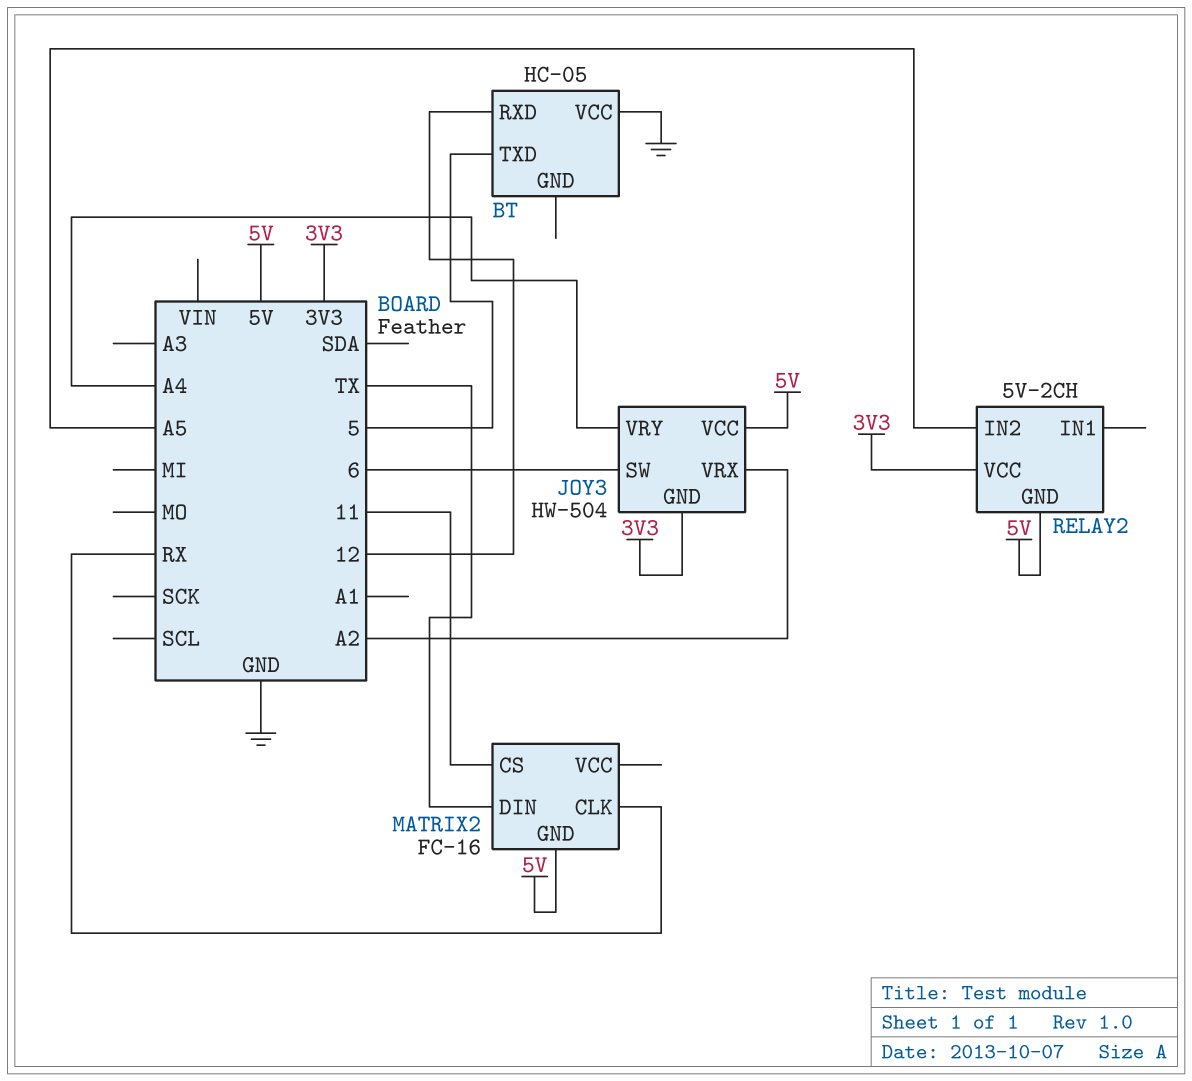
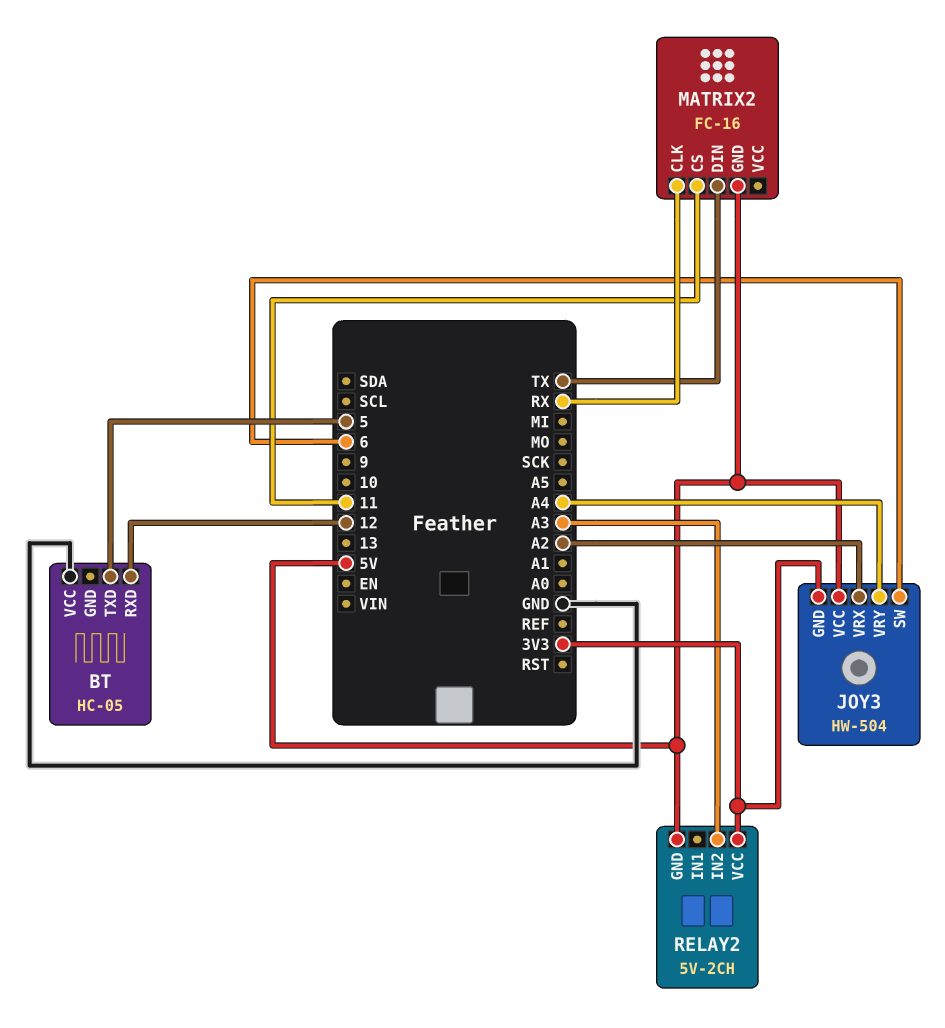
RELAY2 pin IN2: A5 -> A3

